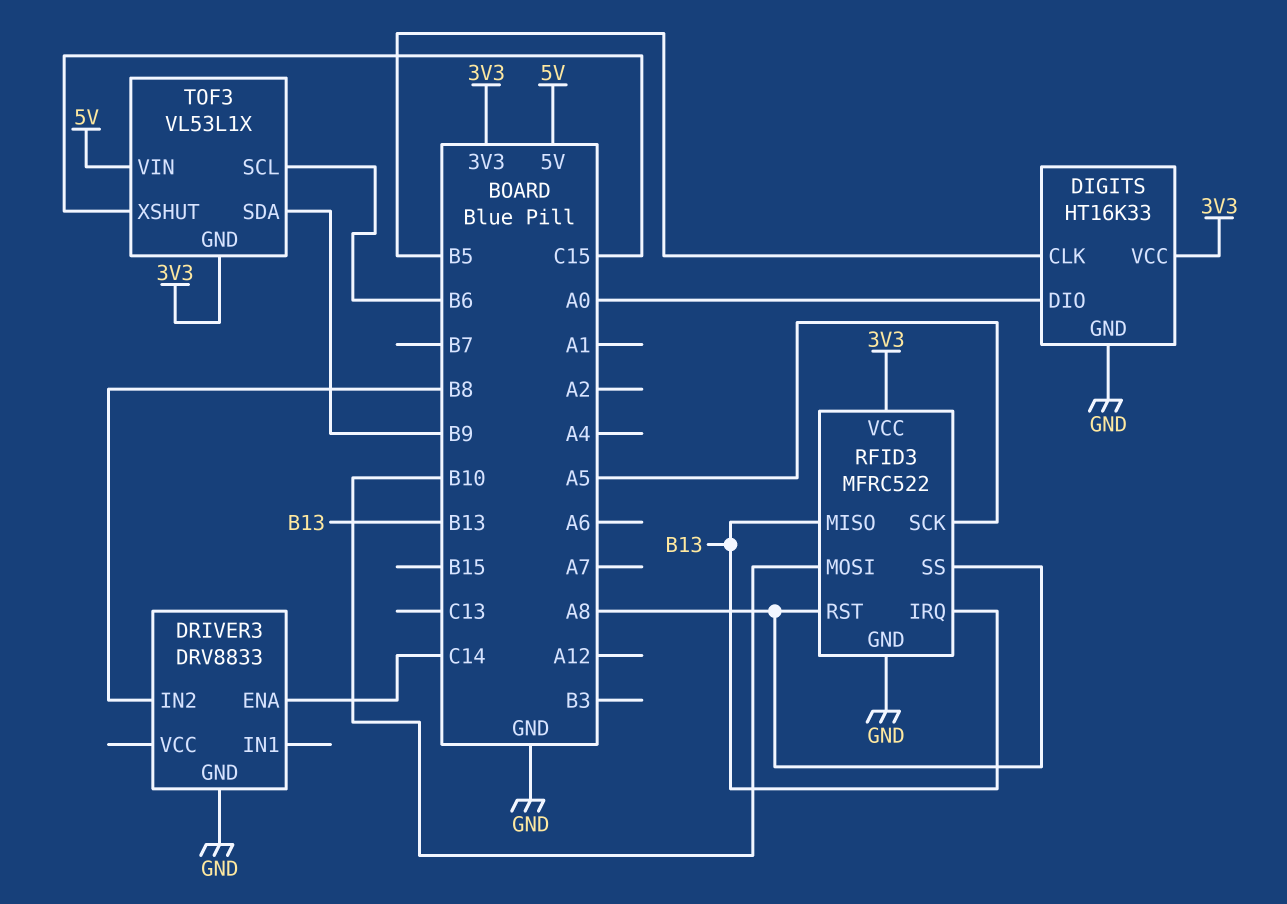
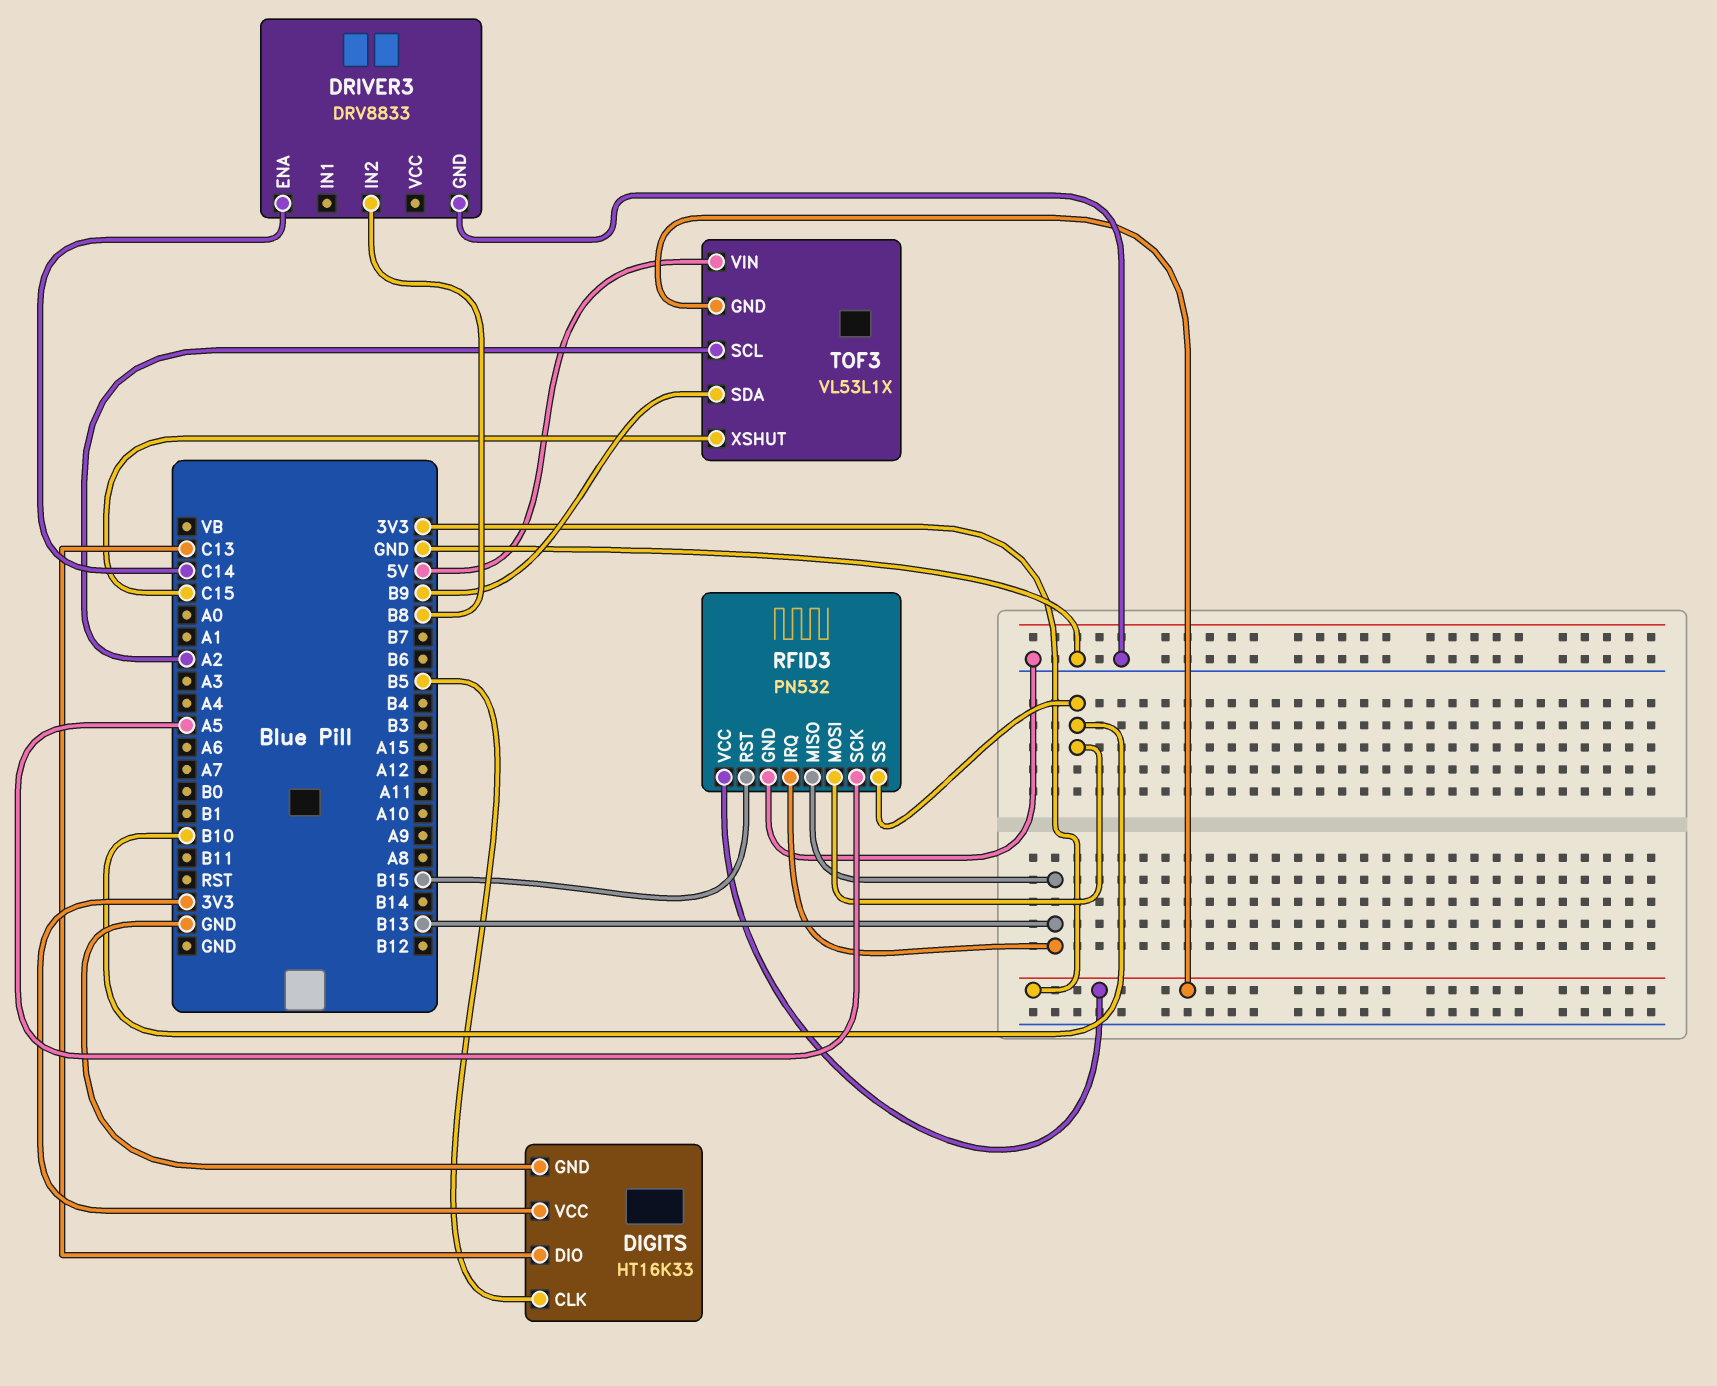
DIGITS pin DIO: A0 -> C13
RFID3: MFRC522 -> PN532
RFID3 pin RST: A8 -> B15
RFID3 pin SS: A8 -> B10
TOF3 pin SCL: B6 -> A2

